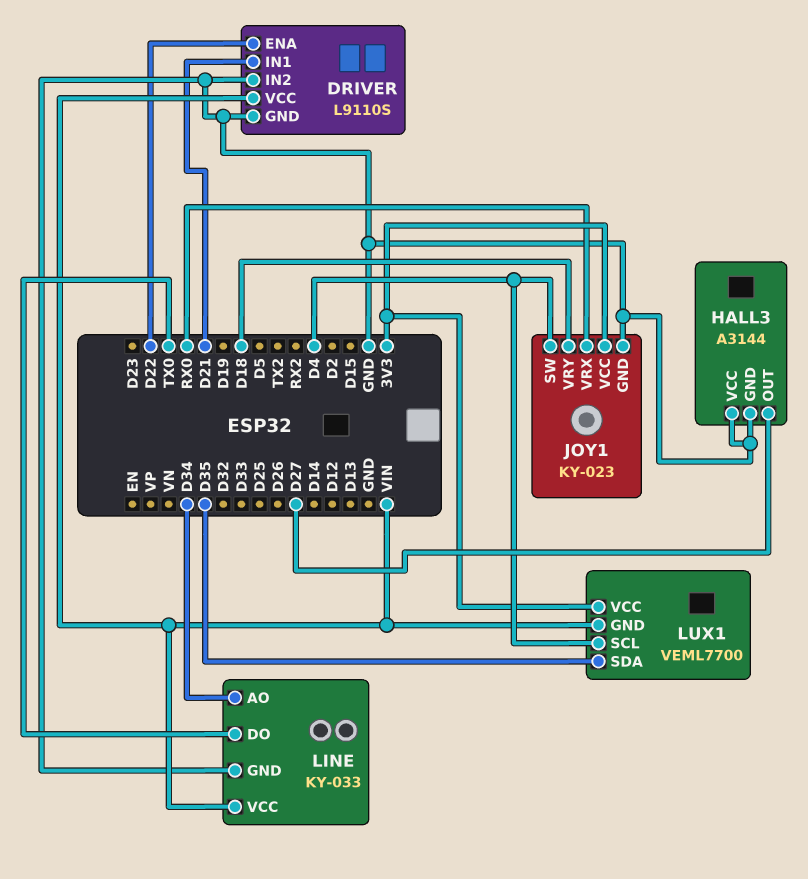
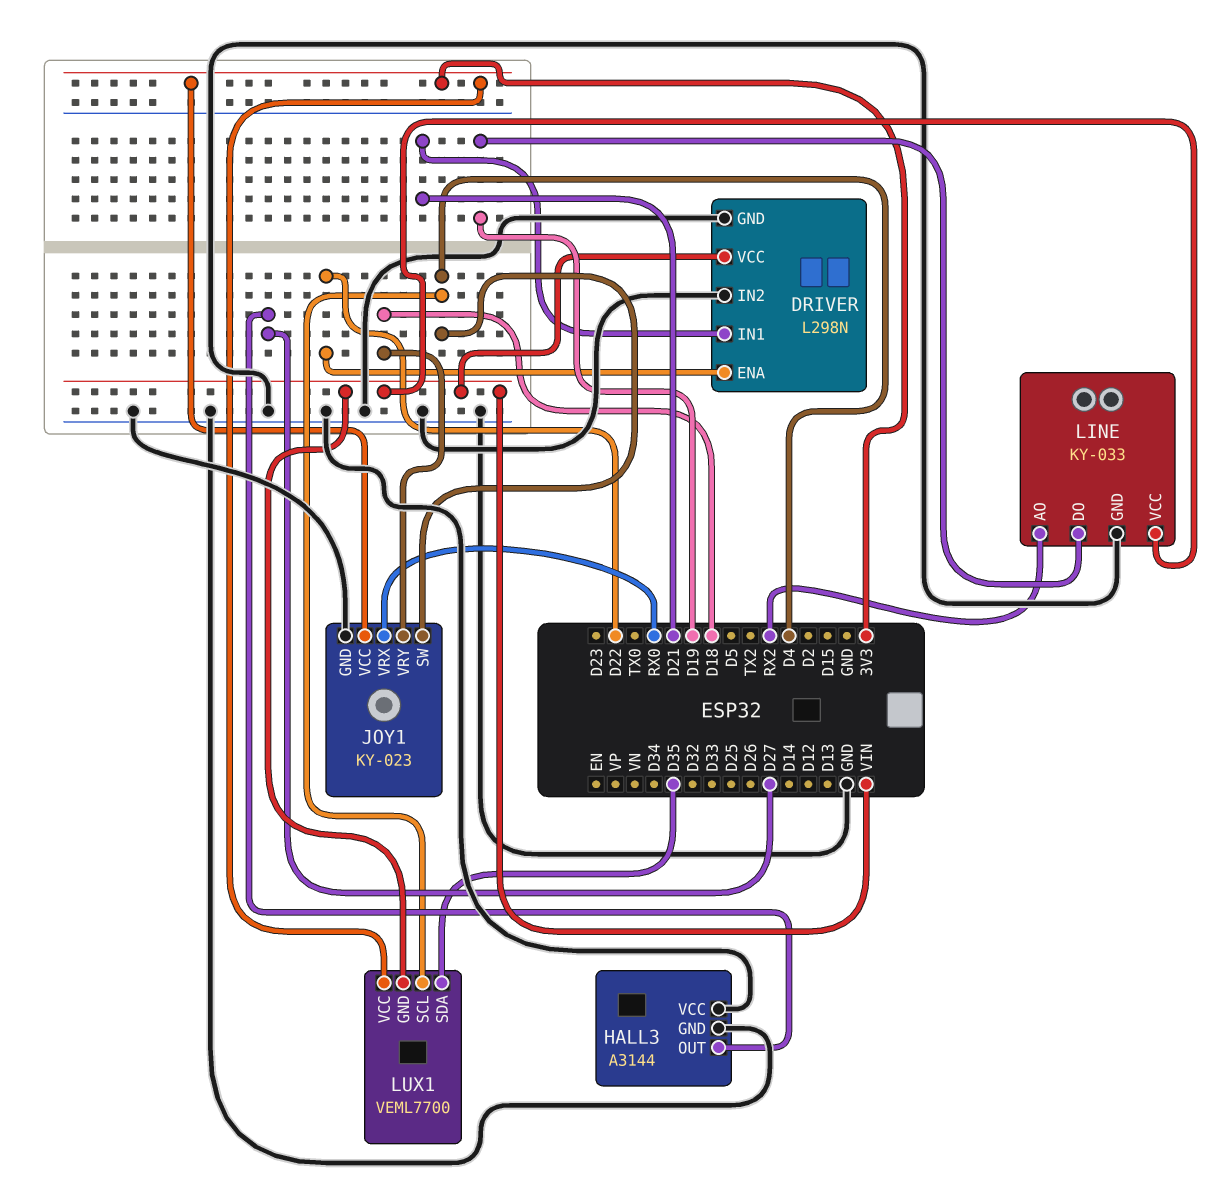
DRIVER: L9110S -> L298N
LINE pin AO: D34 -> RX2
LINE pin DO: TX0 -> D19

